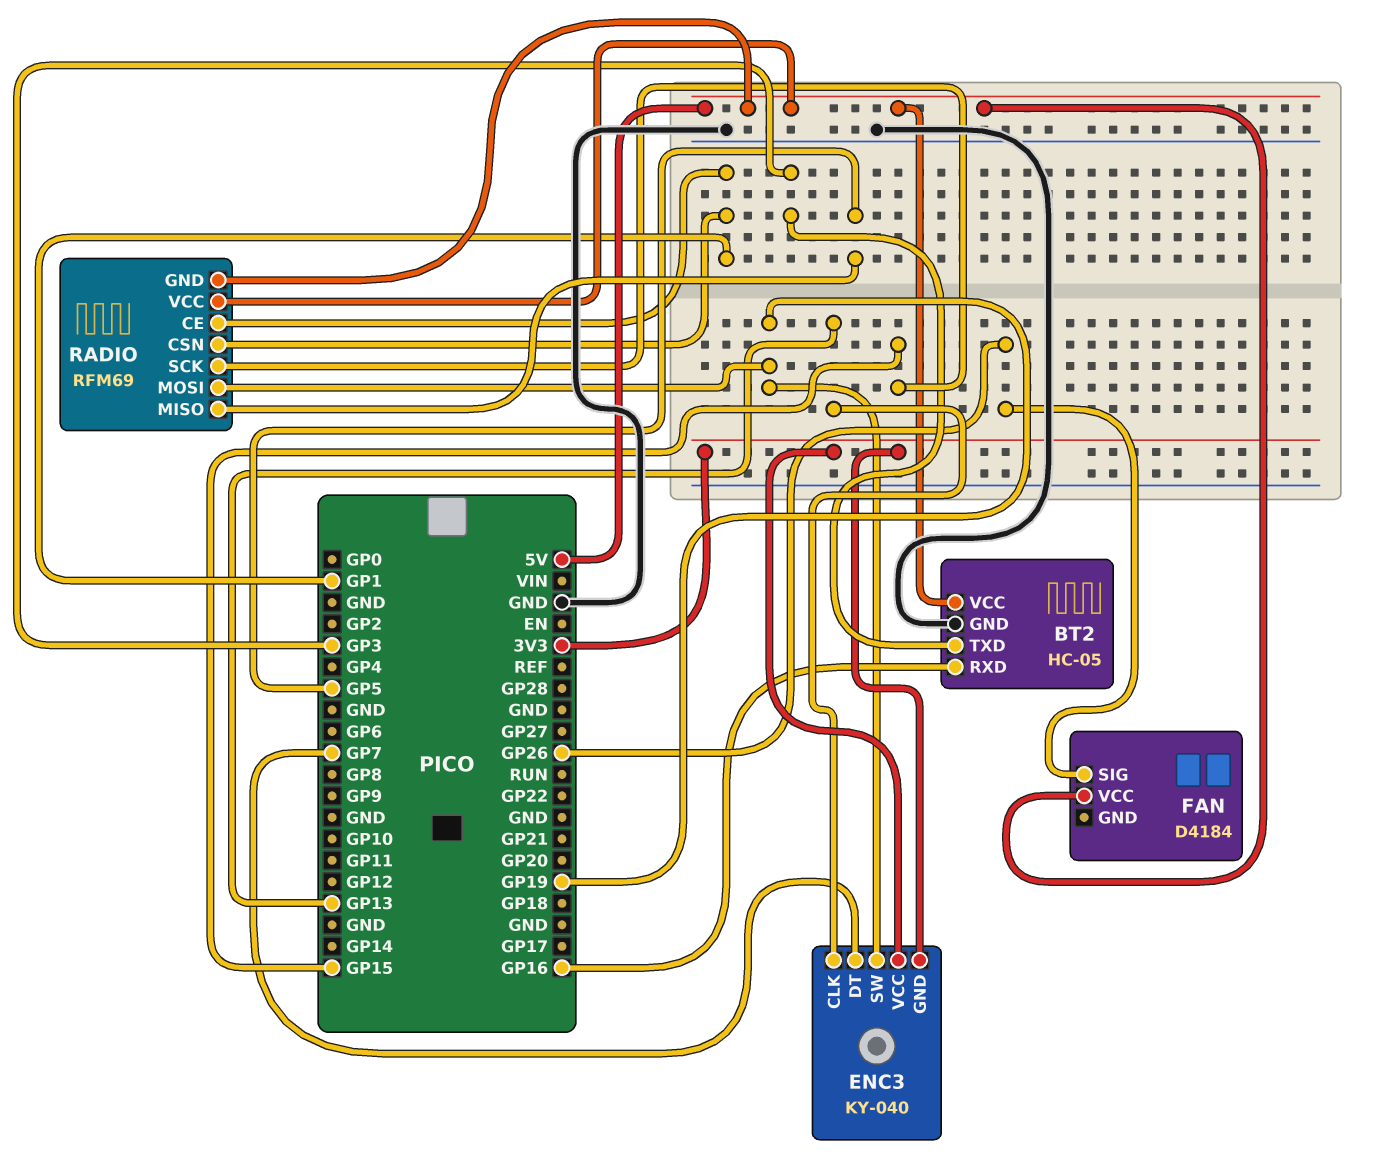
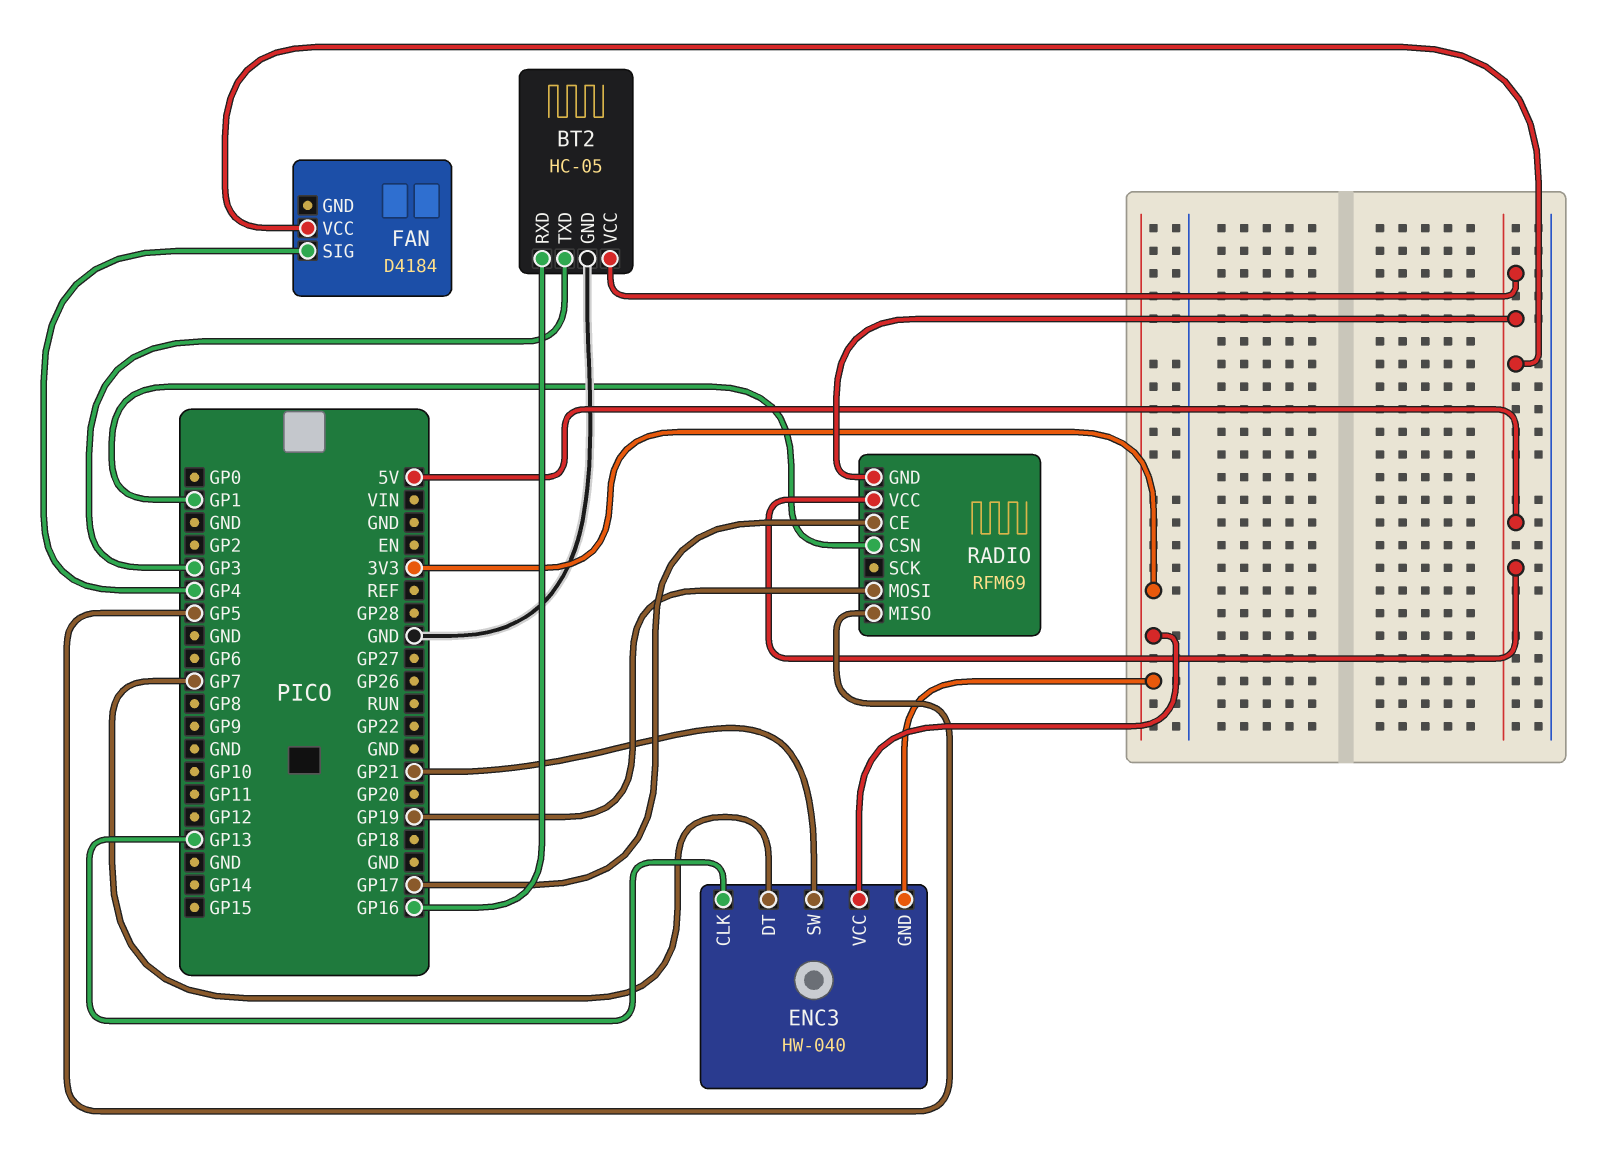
ENC3: KY-040 -> HW-040
ENC3 pin SW: GP19 -> GP21
FAN pin SIG: GP26 -> GP4
RADIO pin CE: GP1 -> GP17
RADIO pin SCK: GP15 -> none

